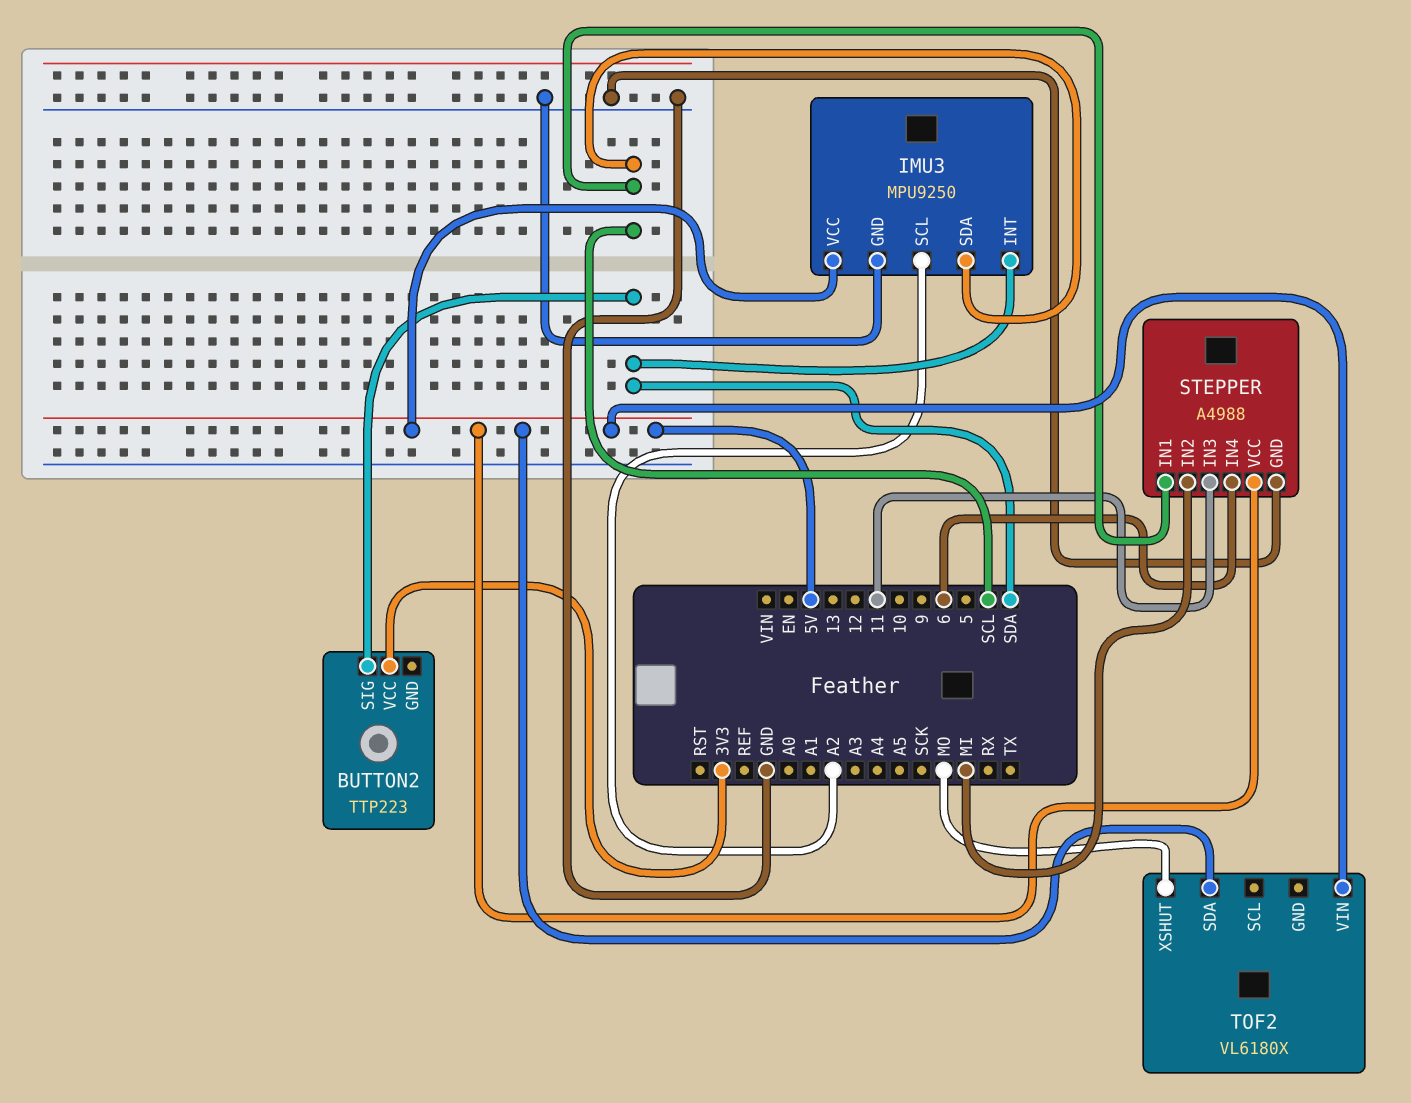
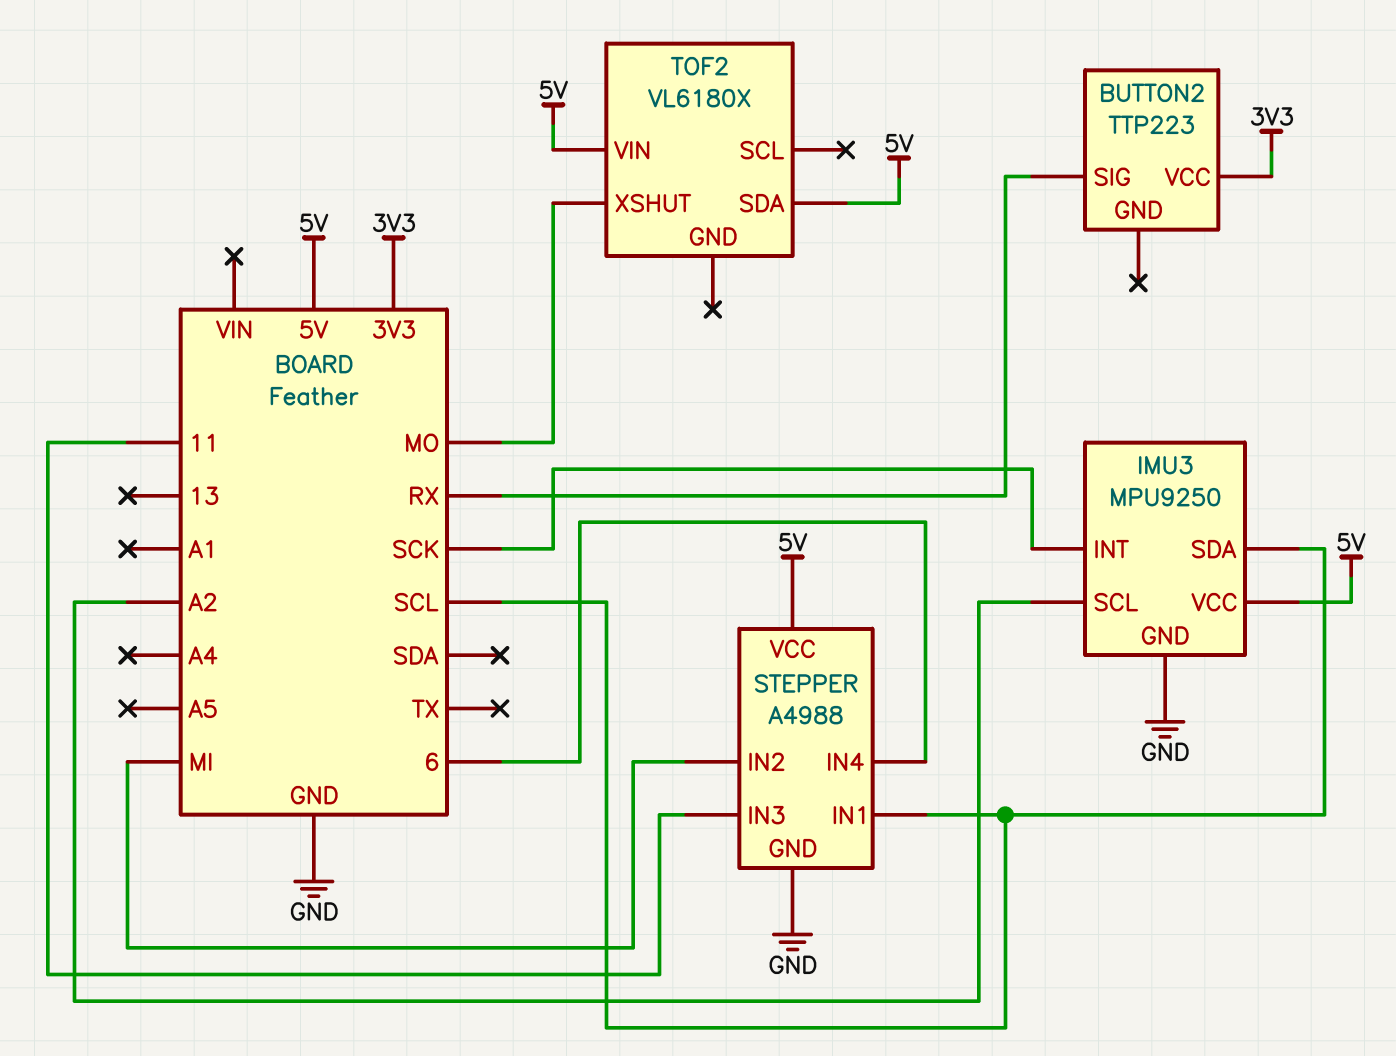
BUTTON2 pin SIG: SDA -> RX
IMU3 pin INT: SDA -> SCK

